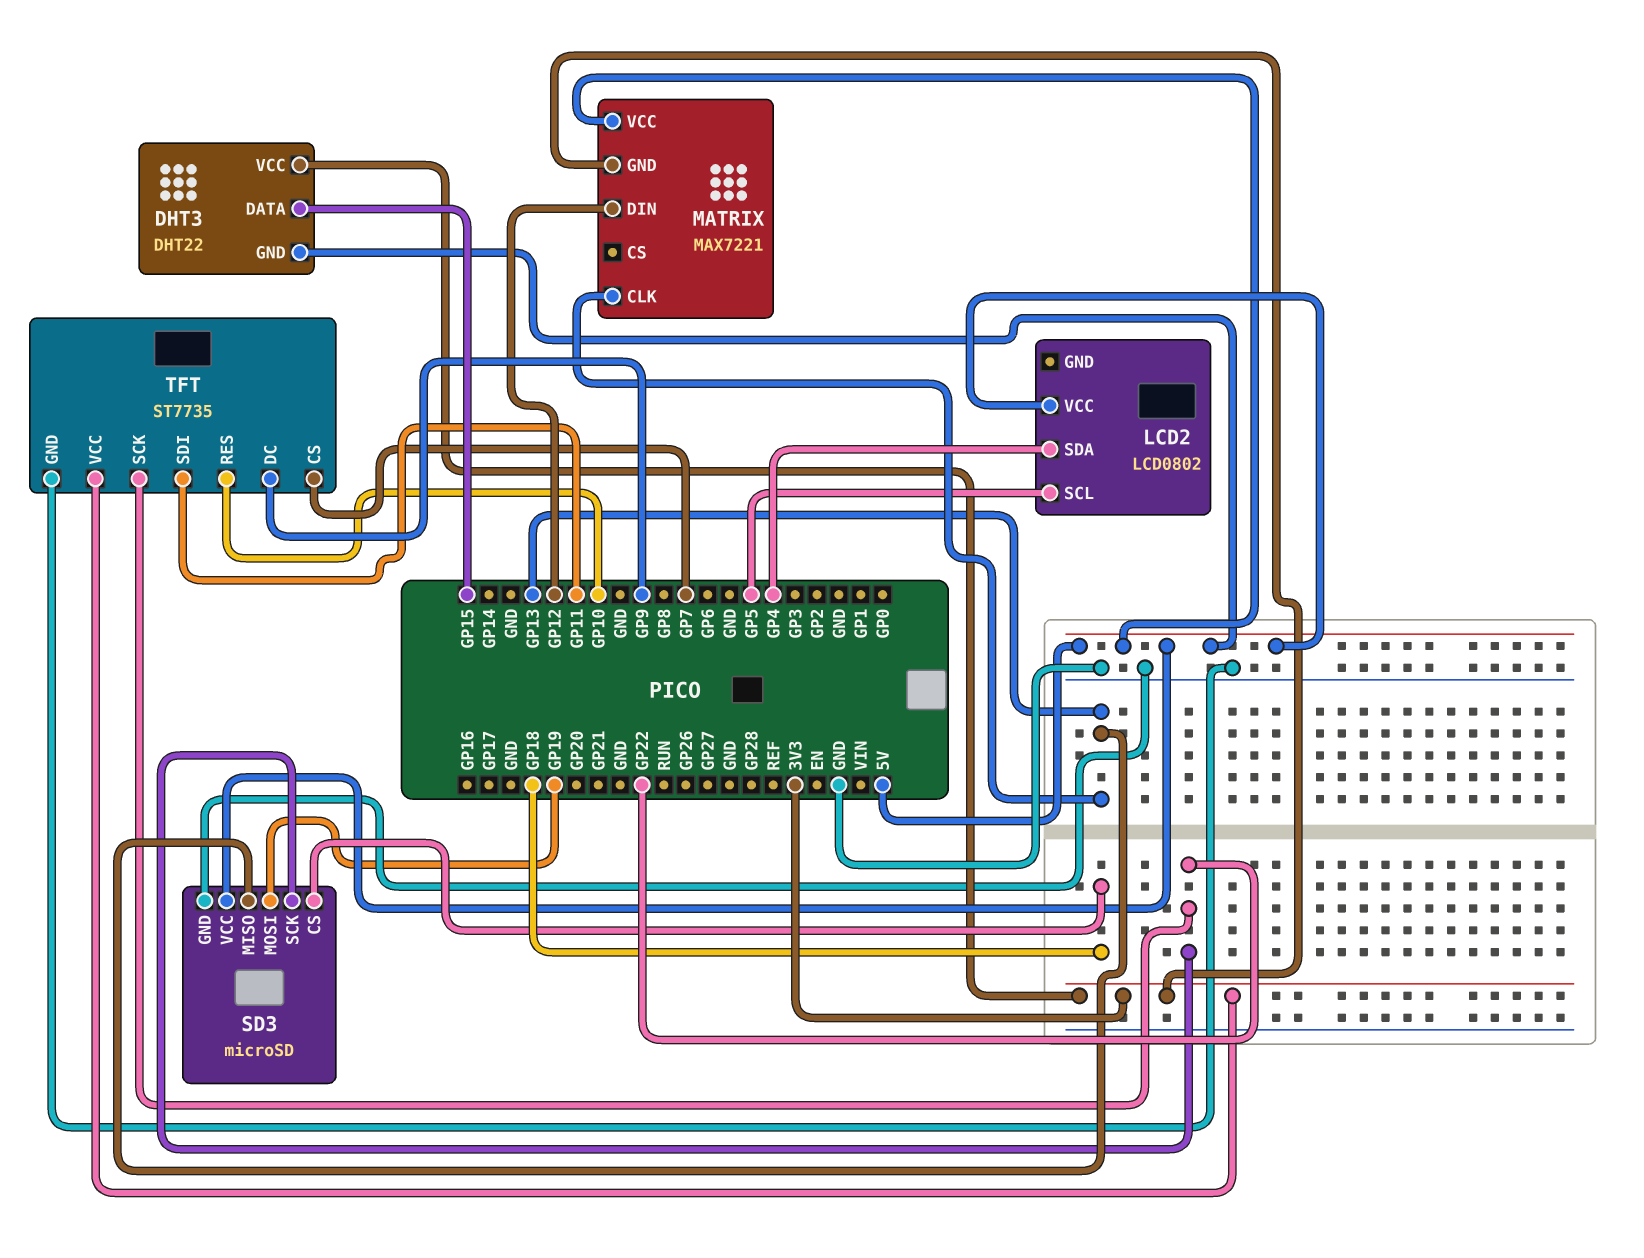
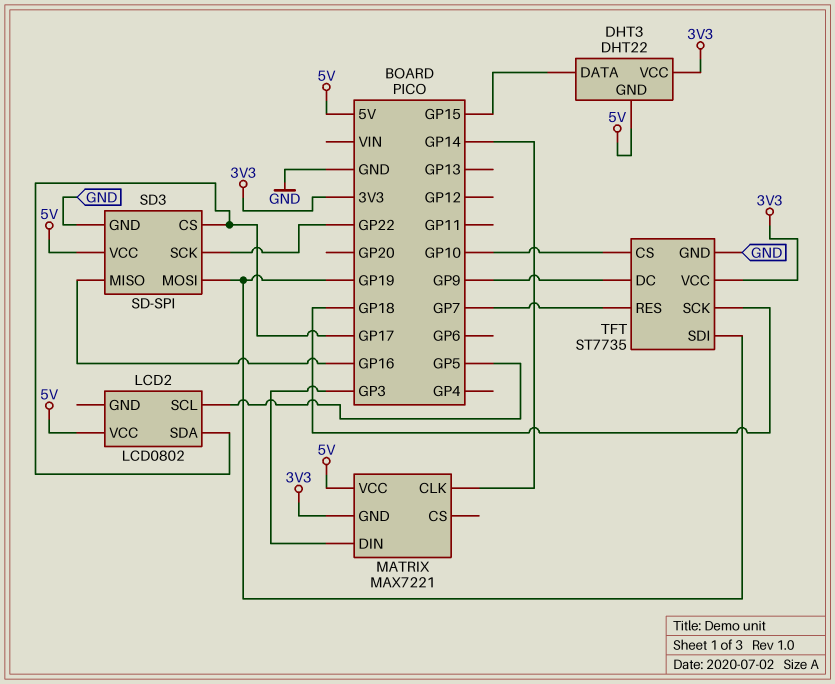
LCD2 pin SDA: GP4 -> GP17
MATRIX pin CLK: GP13 -> GP14
MATRIX pin DIN: GP12 -> GP3
SD3: microSD -> SD-SPI
SD3 pin CS: GP18 -> GP17
SD3 pin MISO: GP13 -> GP16
TFT pin CS: GP7 -> GP10
TFT pin RES: GP10 -> GP7
TFT pin SCK: GP22 -> GP18
TFT pin SDI: GP11 -> GP19

